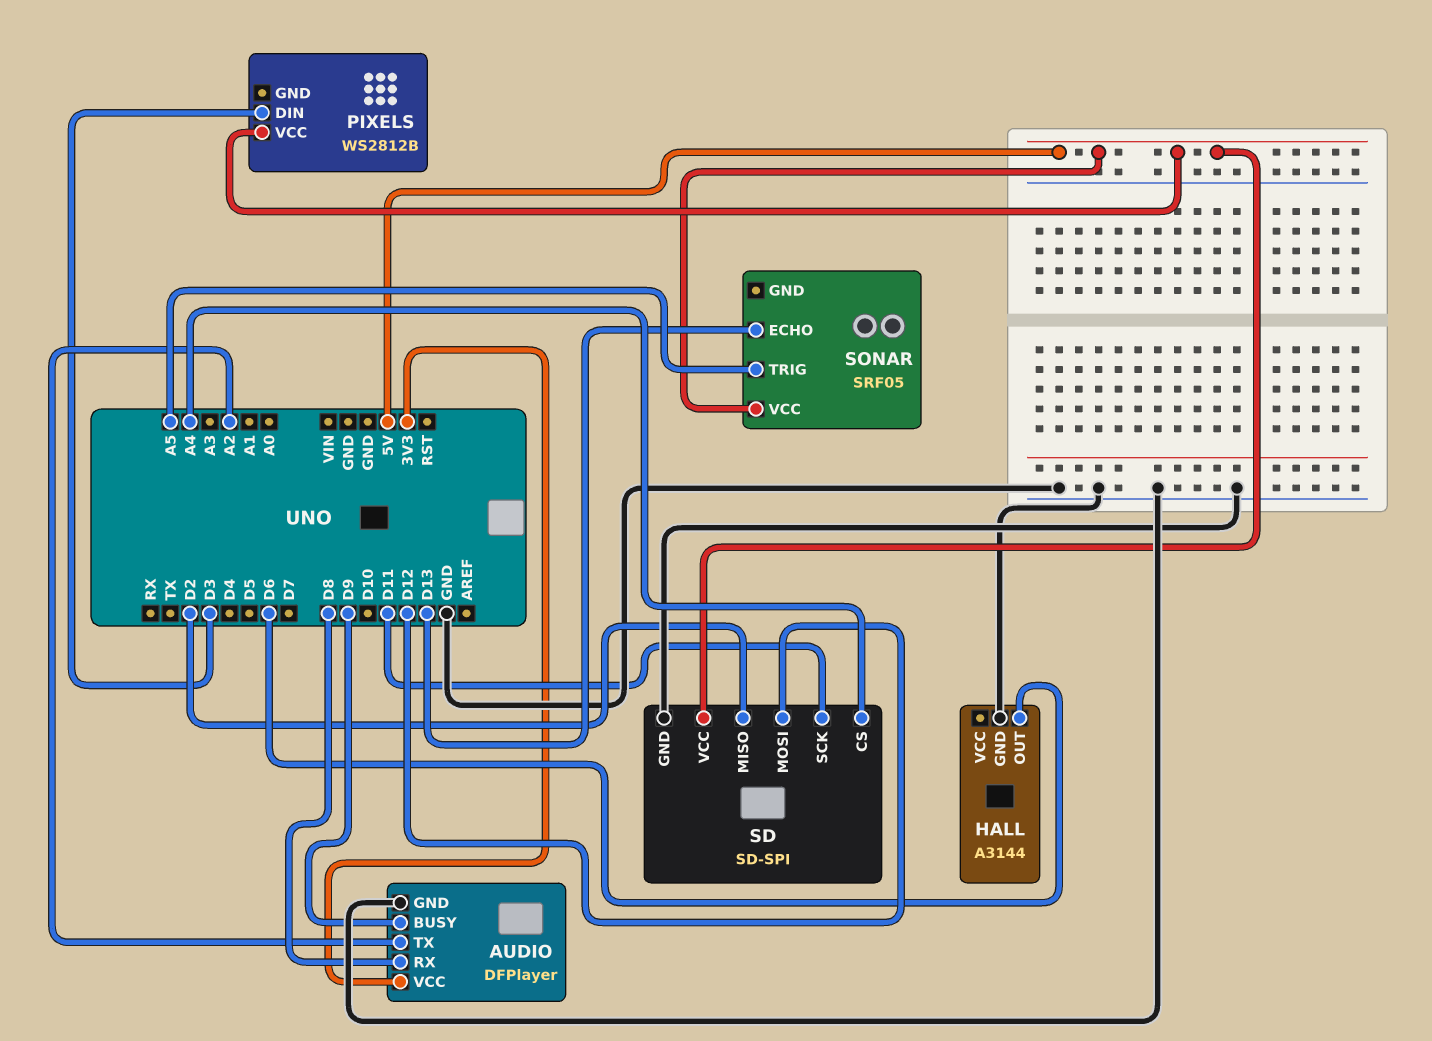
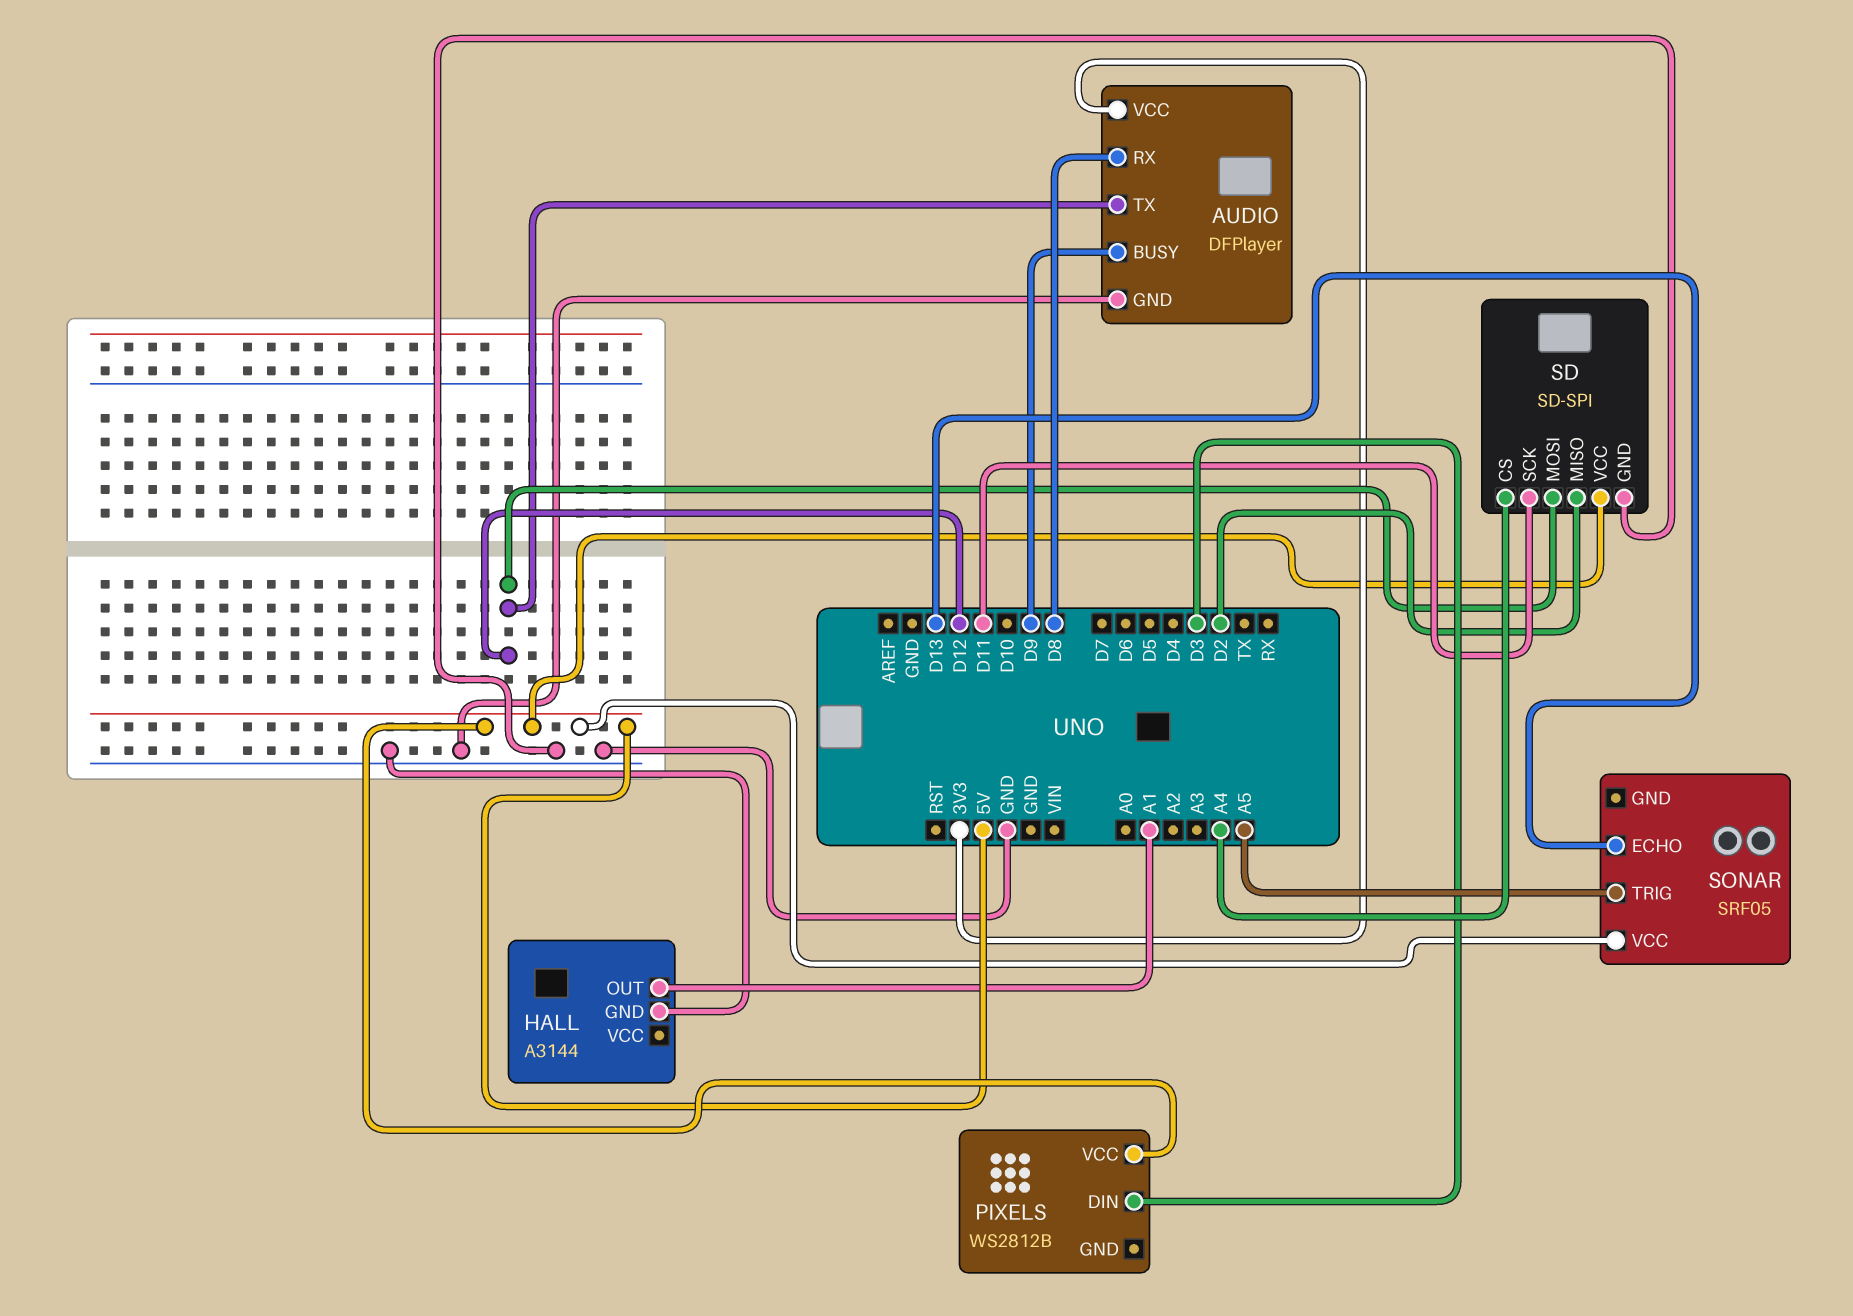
AUDIO pin TX: A2 -> D12
HALL pin OUT: D6 -> A1

